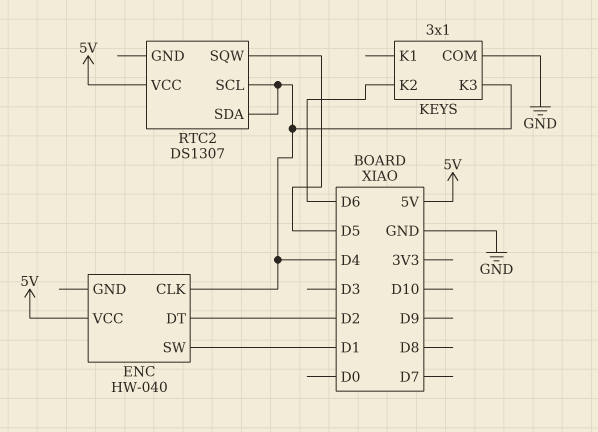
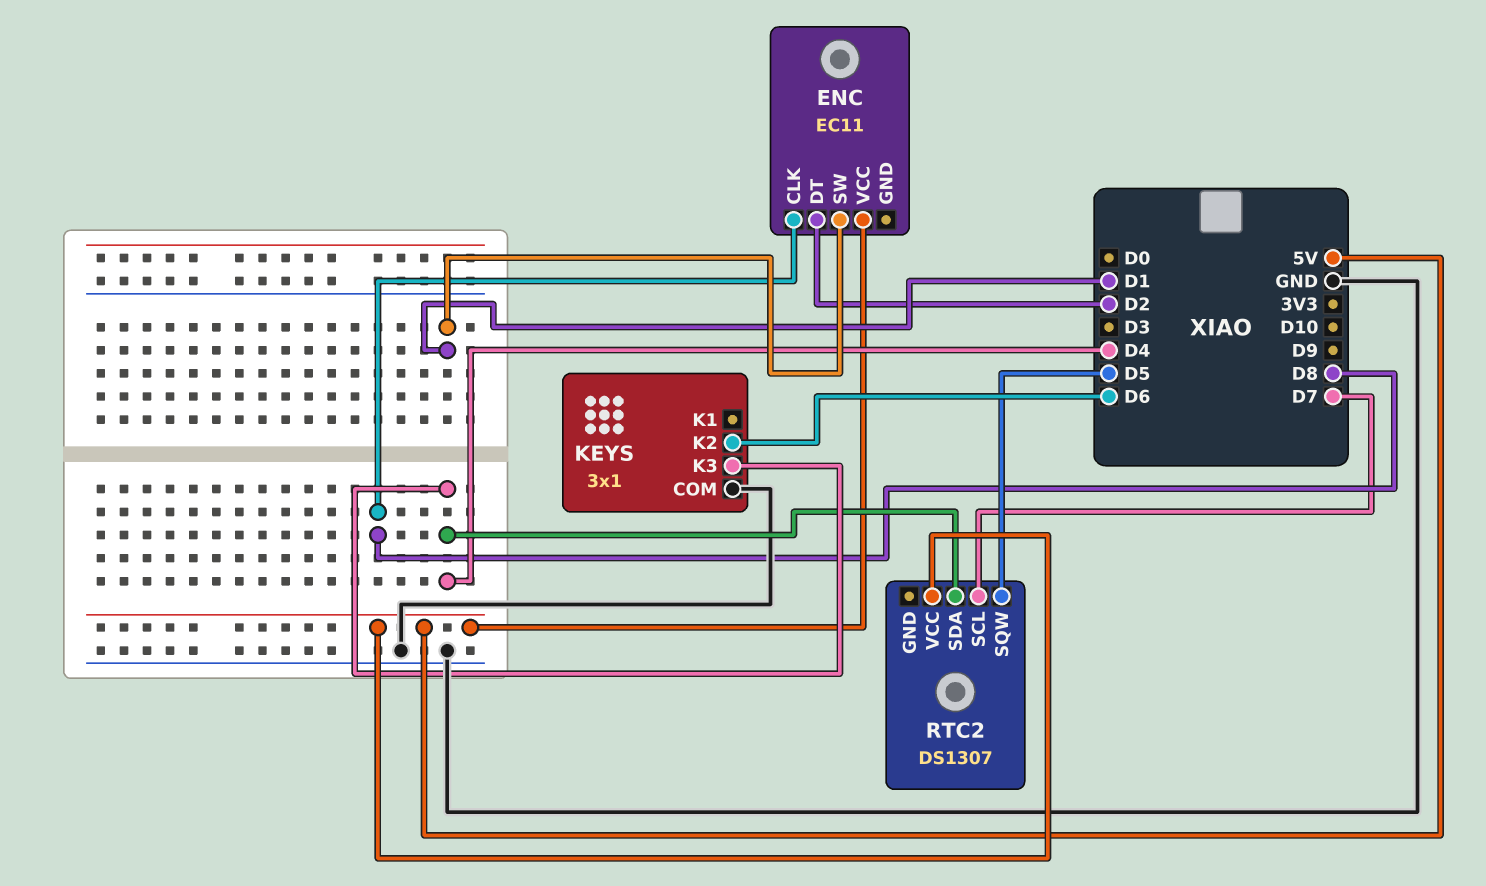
ENC: HW-040 -> EC11
ENC pin CLK: D4 -> D8
RTC2 pin SCL: D4 -> D7

